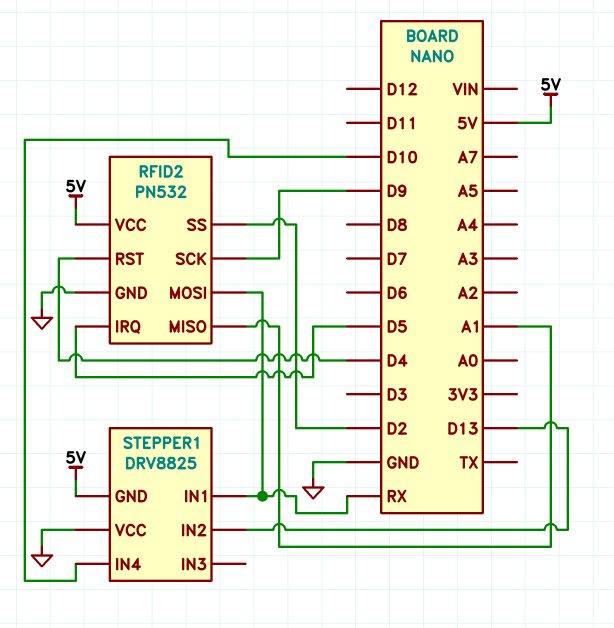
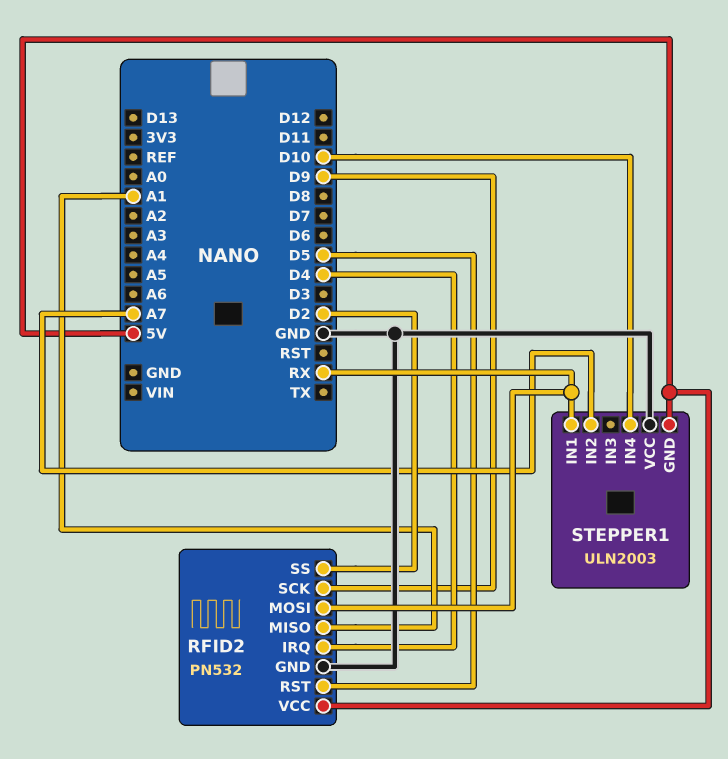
RFID2 pin IRQ: D5 -> D4
RFID2 pin RST: D4 -> D5
STEPPER1: DRV8825 -> ULN2003
STEPPER1 pin IN2: D13 -> A7

